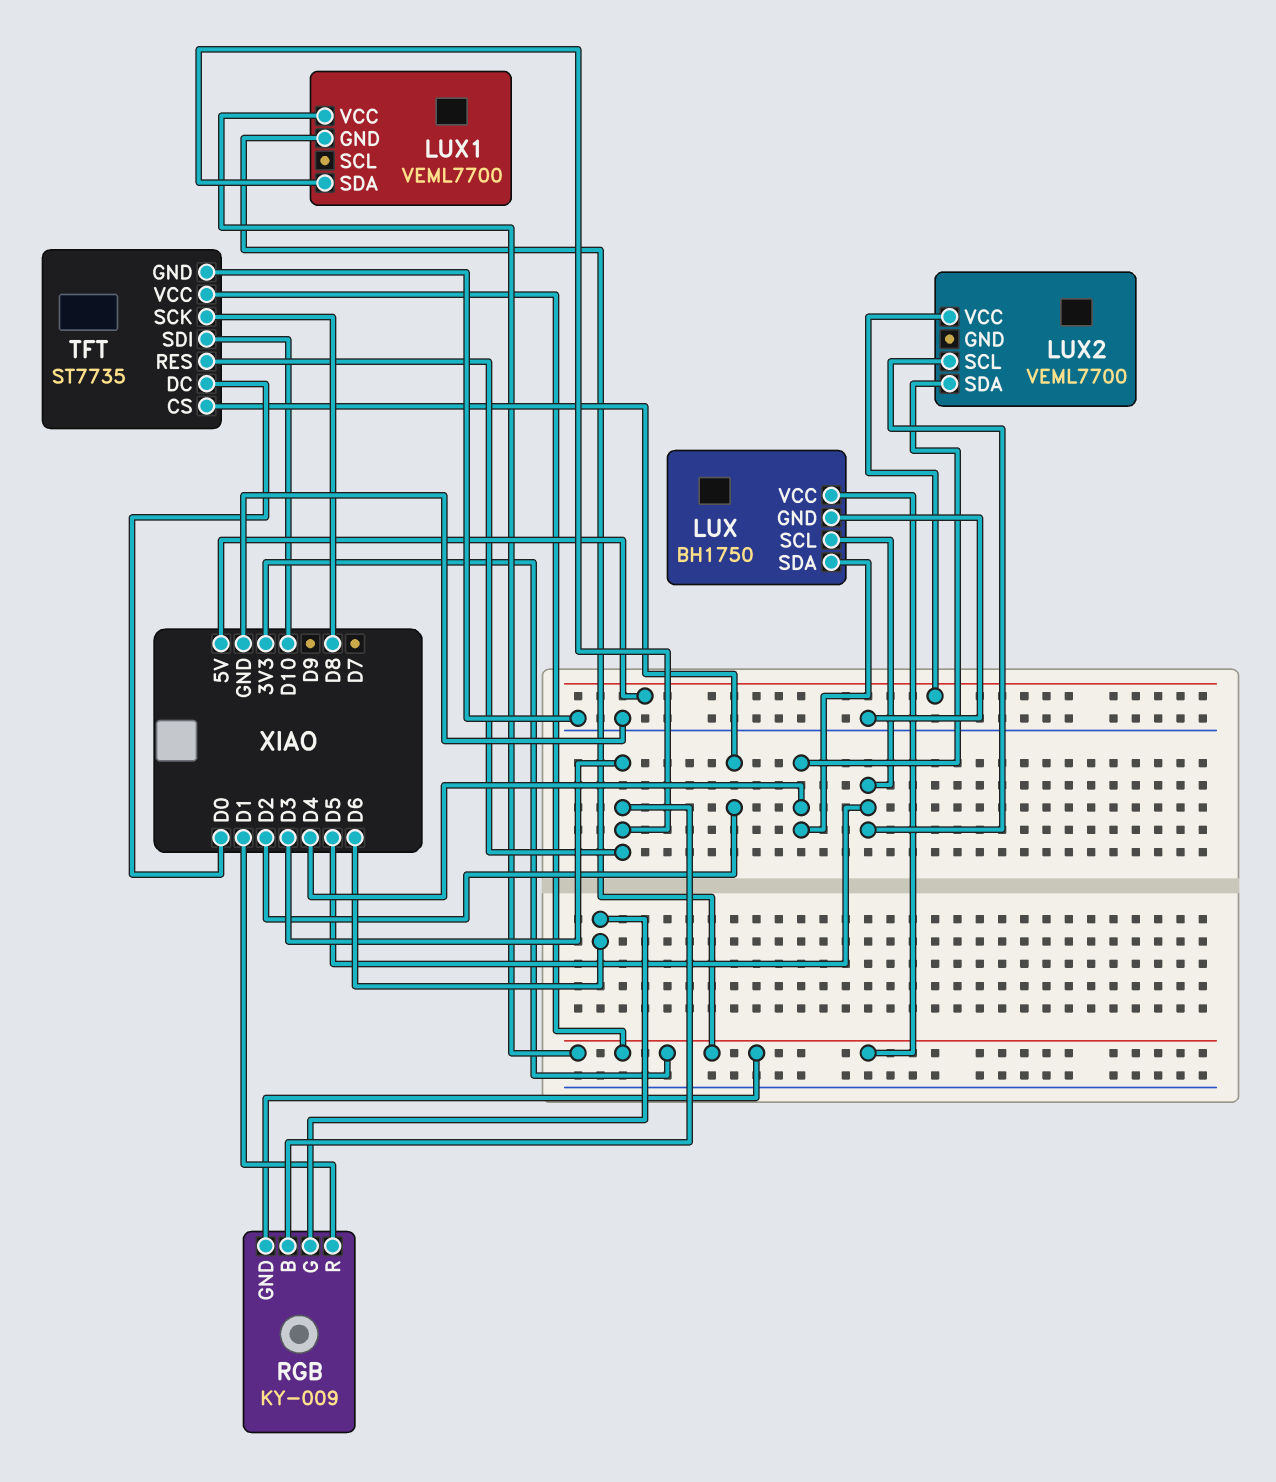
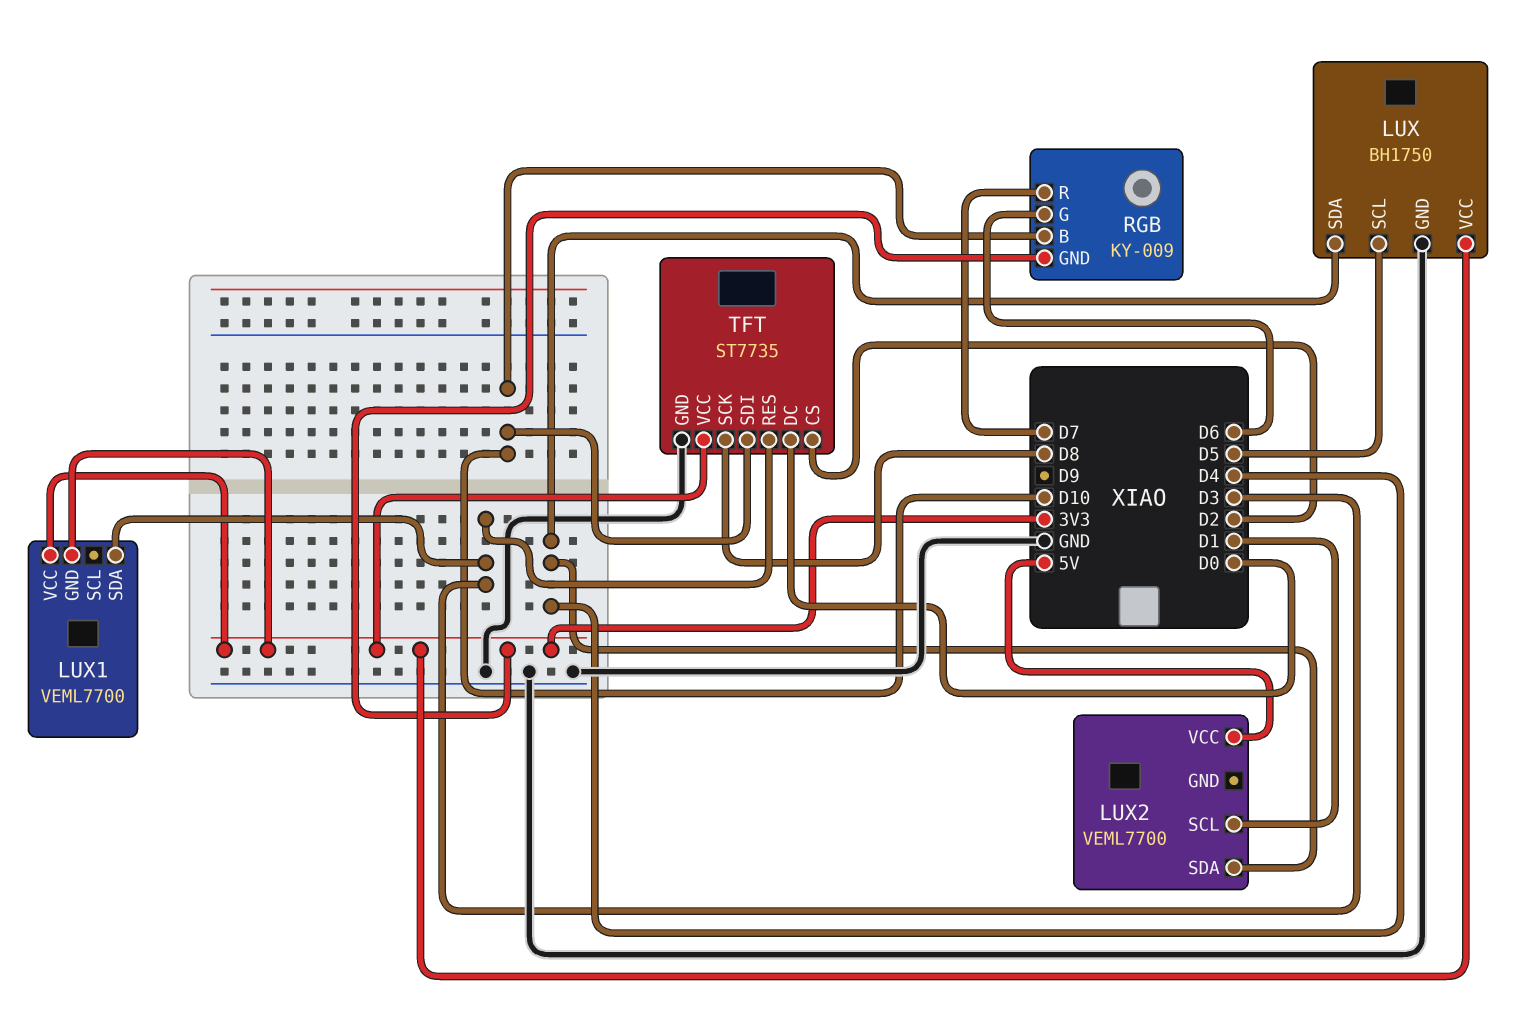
LUX2 pin SCL: D5 -> D1
RGB pin B: D3 -> D10
RGB pin R: D1 -> D7

